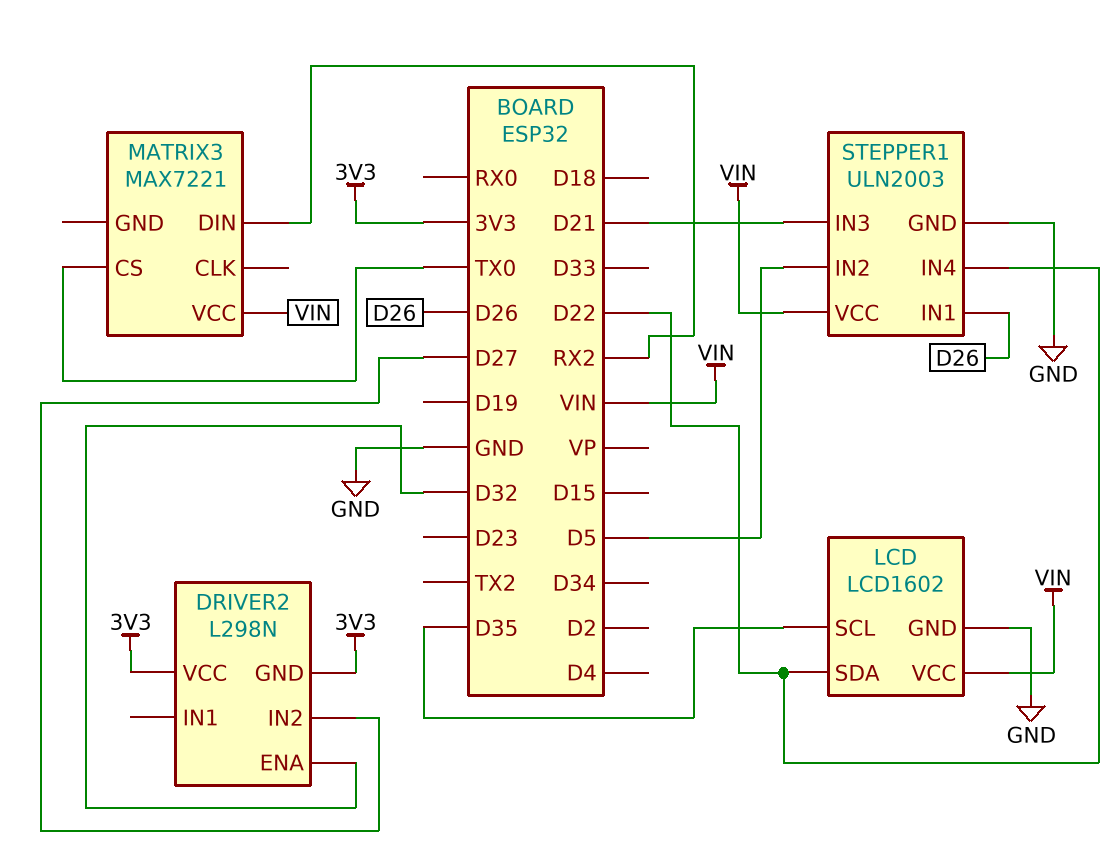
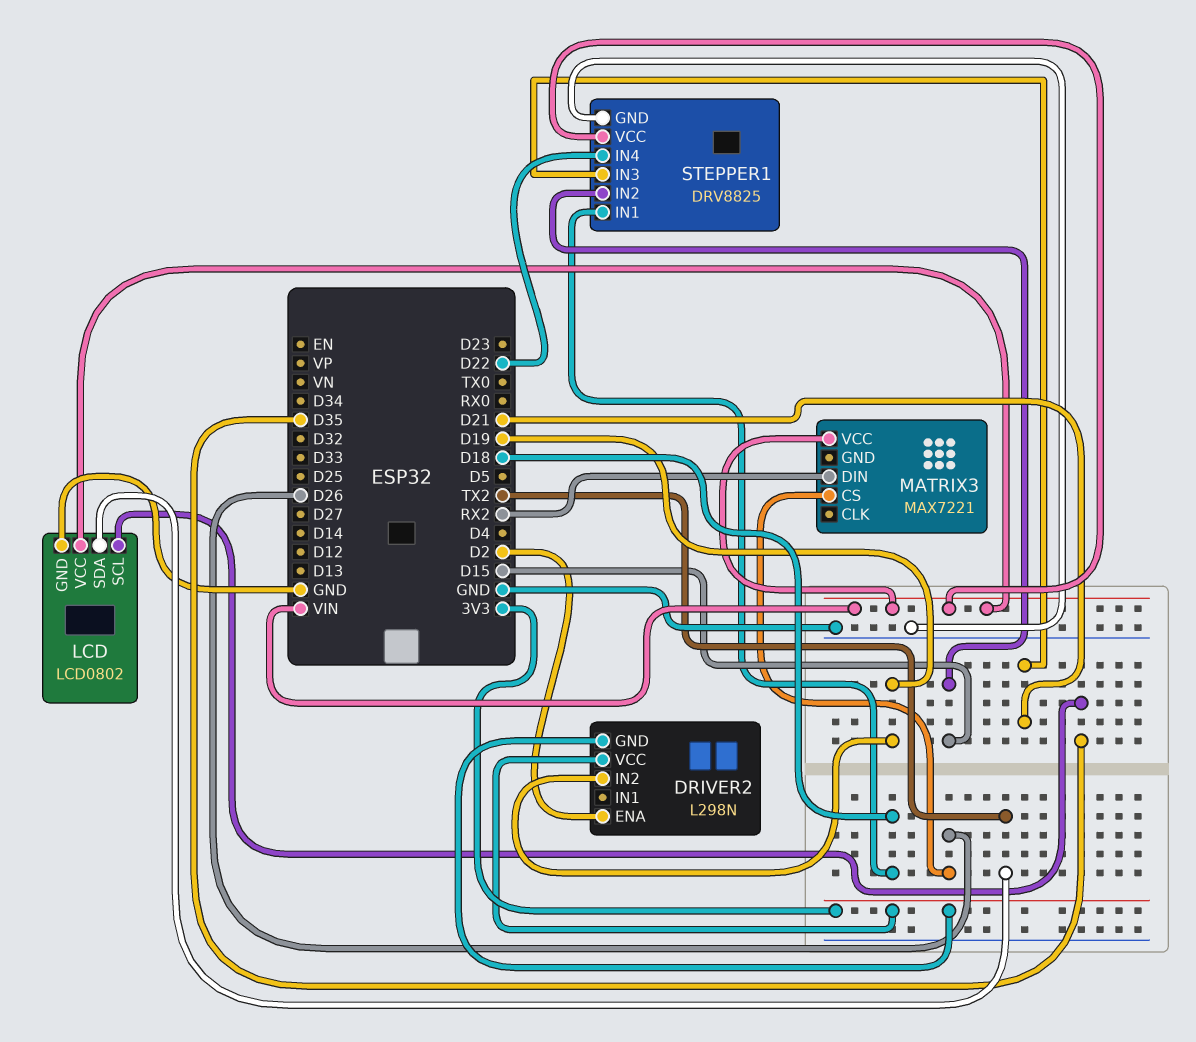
DRIVER2 pin ENA: D32 -> D2
DRIVER2 pin IN2: D27 -> D19
LCD: LCD1602 -> LCD0802
LCD pin SDA: D22 -> TX2
MATRIX3 pin CS: TX0 -> D26
STEPPER1: ULN2003 -> DRV8825
STEPPER1 pin IN1: D26 -> D18
STEPPER1 pin IN2: D5 -> D15

